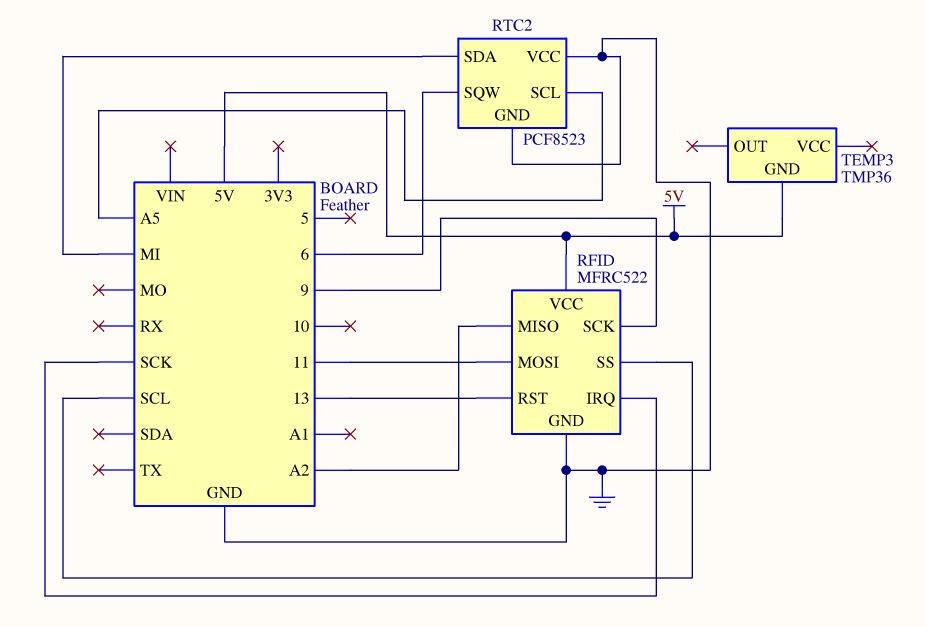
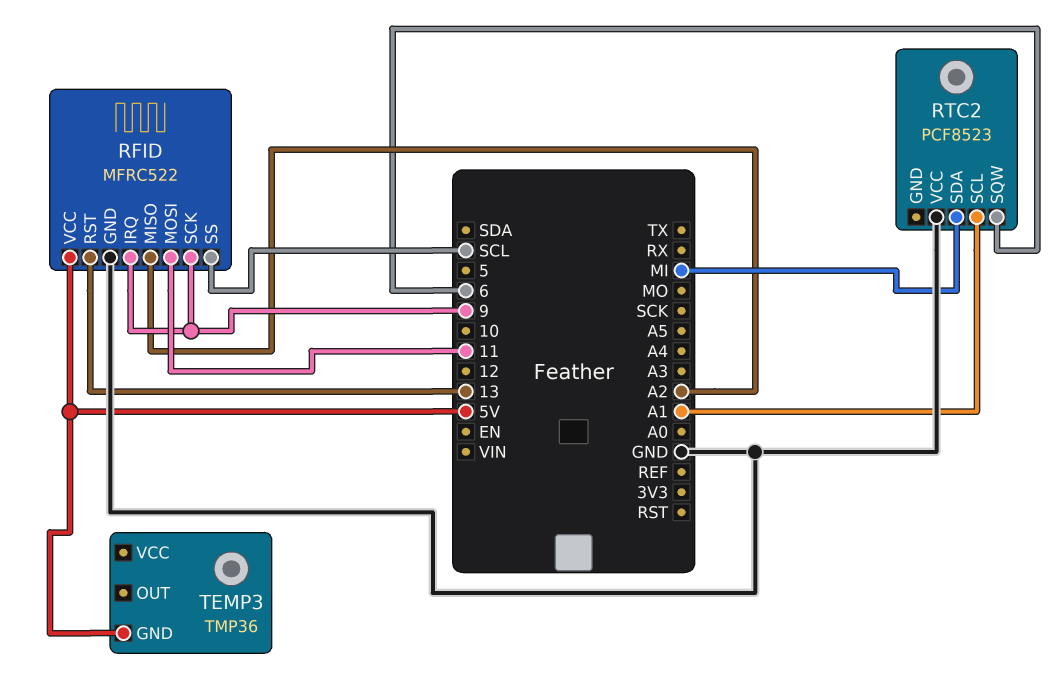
RFID pin IRQ: SCK -> 9
RTC2 pin GND: GND -> none
RTC2 pin SCL: A5 -> A1

